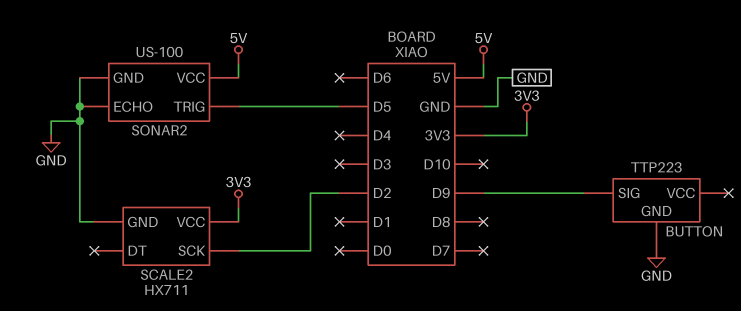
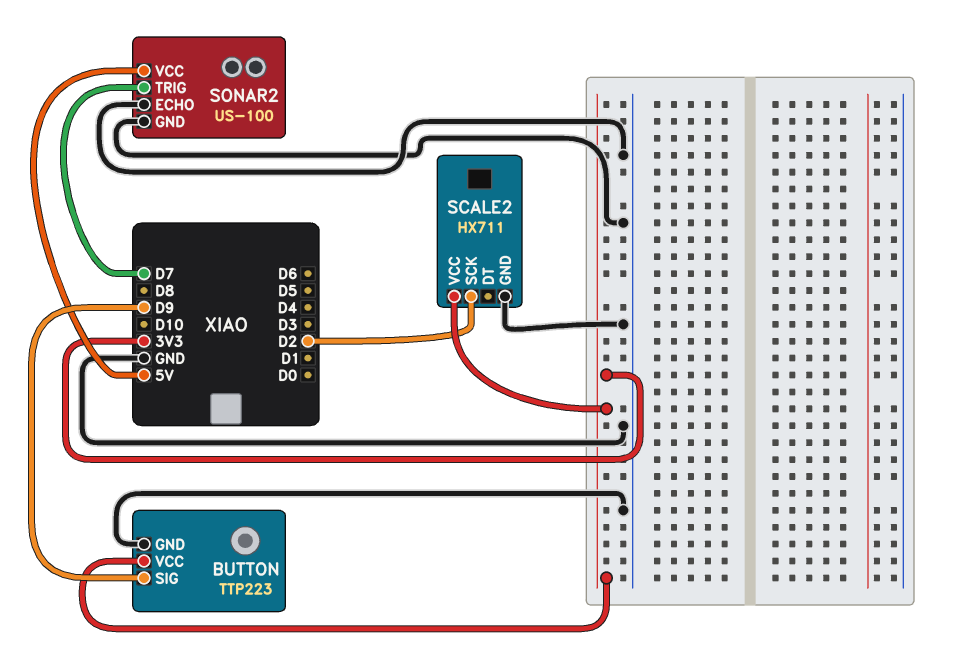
BUTTON pin VCC: none -> 3V3
SONAR2 pin TRIG: D5 -> D7

